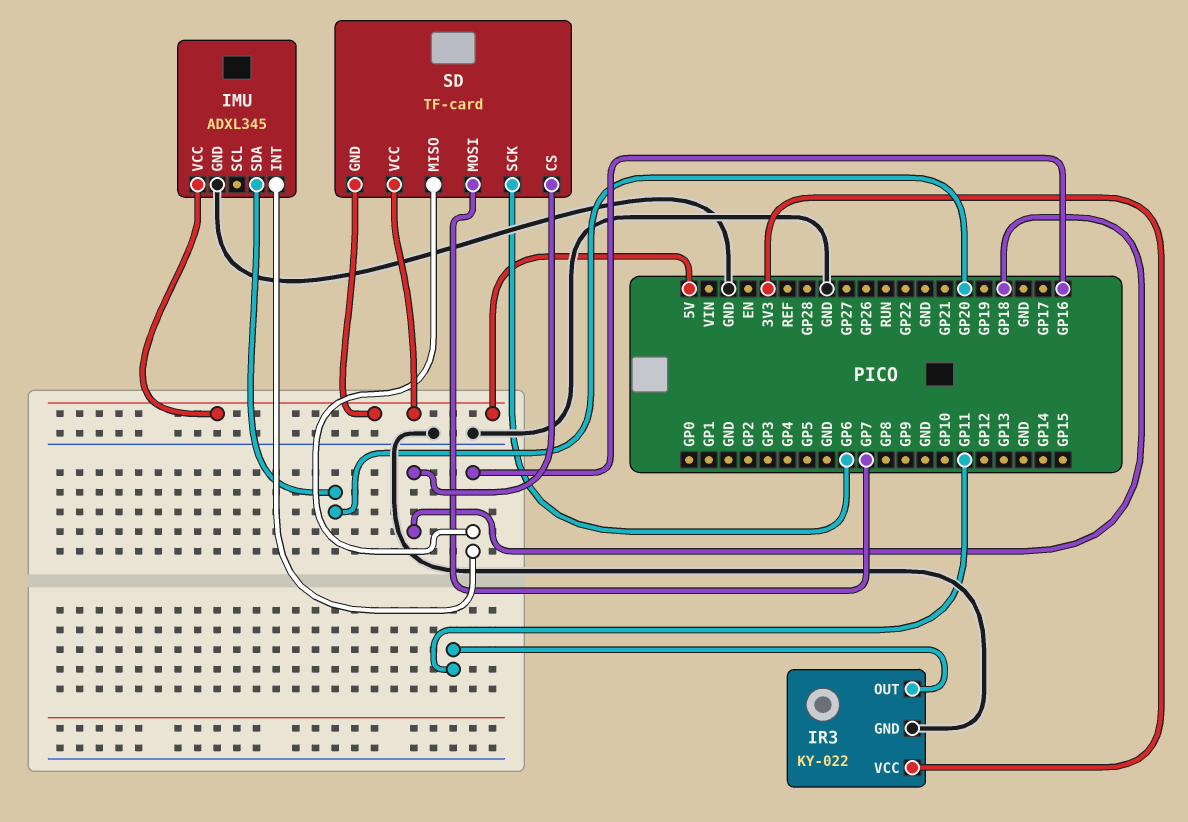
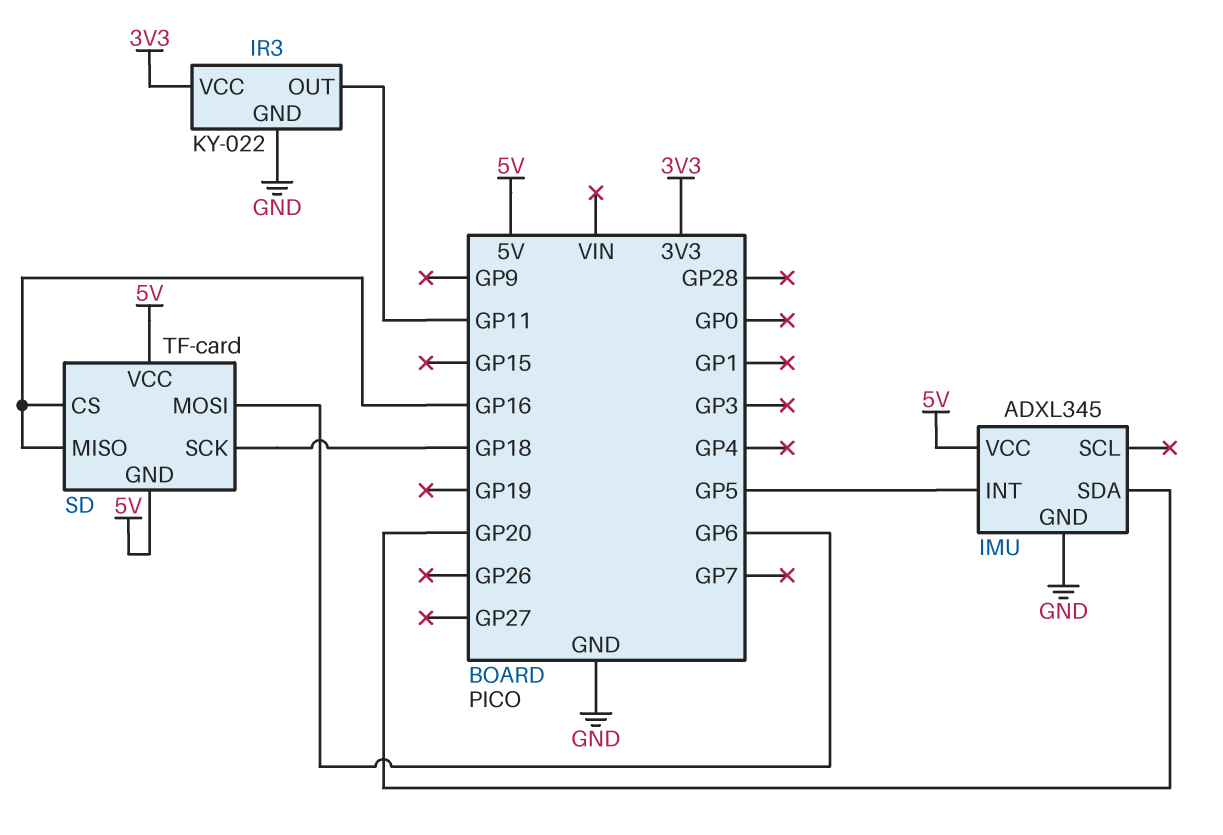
IMU pin INT: GP16 -> GP5
SD pin CS: GP18 -> GP16
SD pin MOSI: GP7 -> GP6
SD pin SCK: GP6 -> GP18

